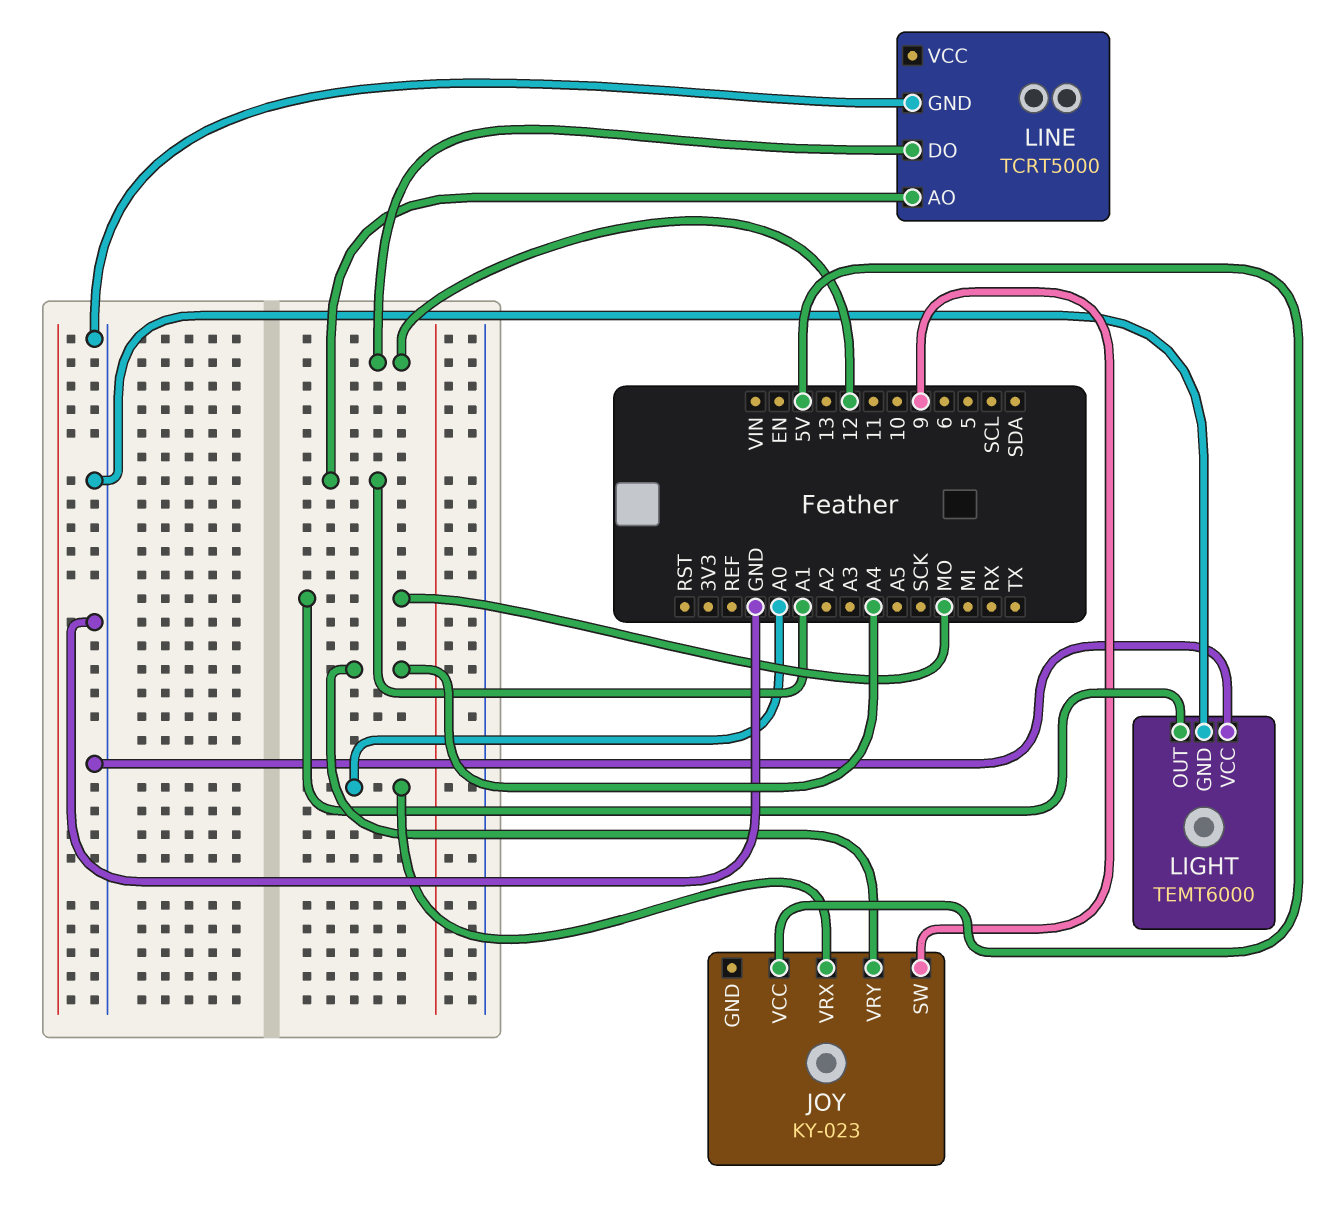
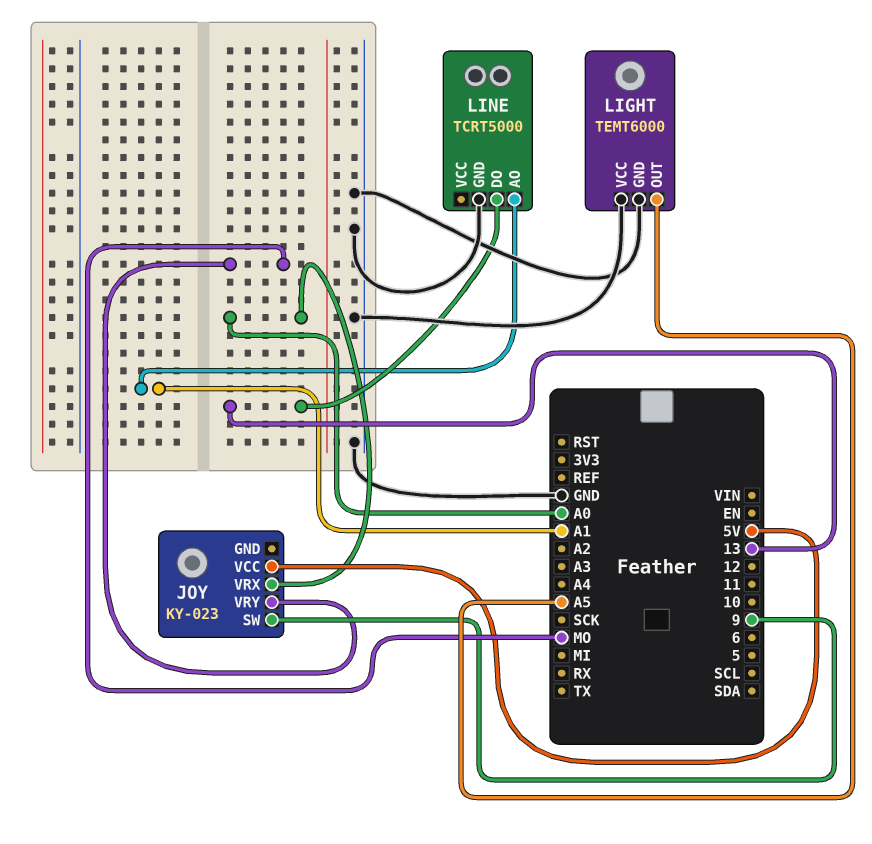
JOY pin VRY: A4 -> MO
LIGHT pin OUT: MO -> A5
LINE pin DO: 12 -> 13

